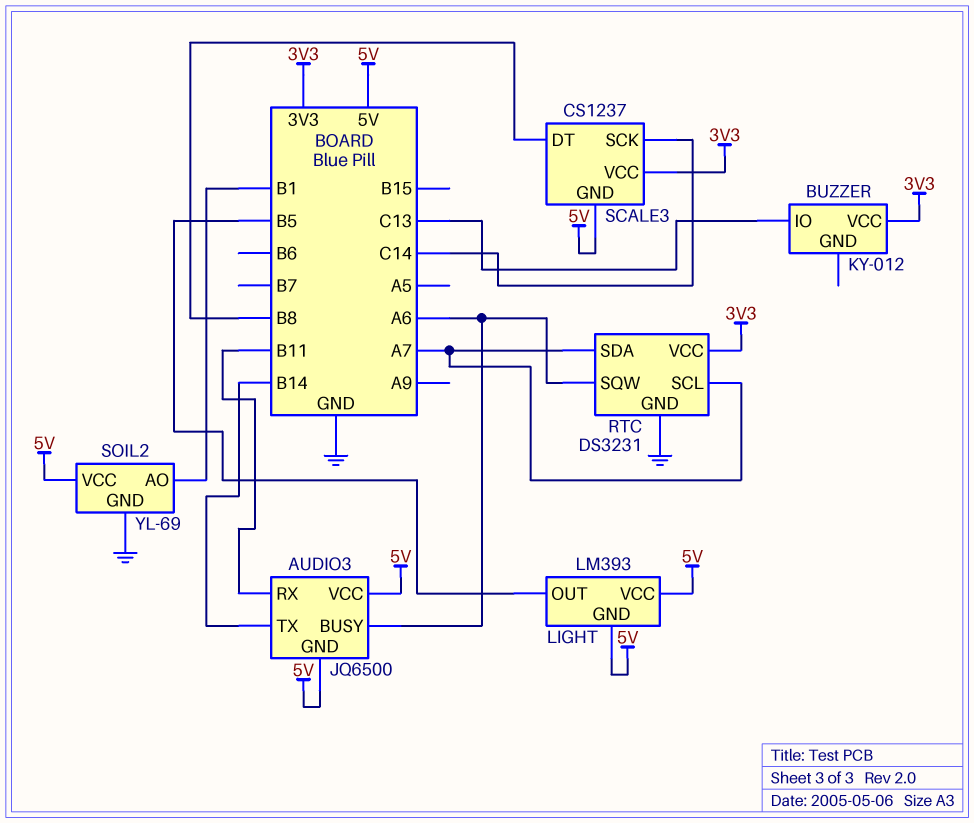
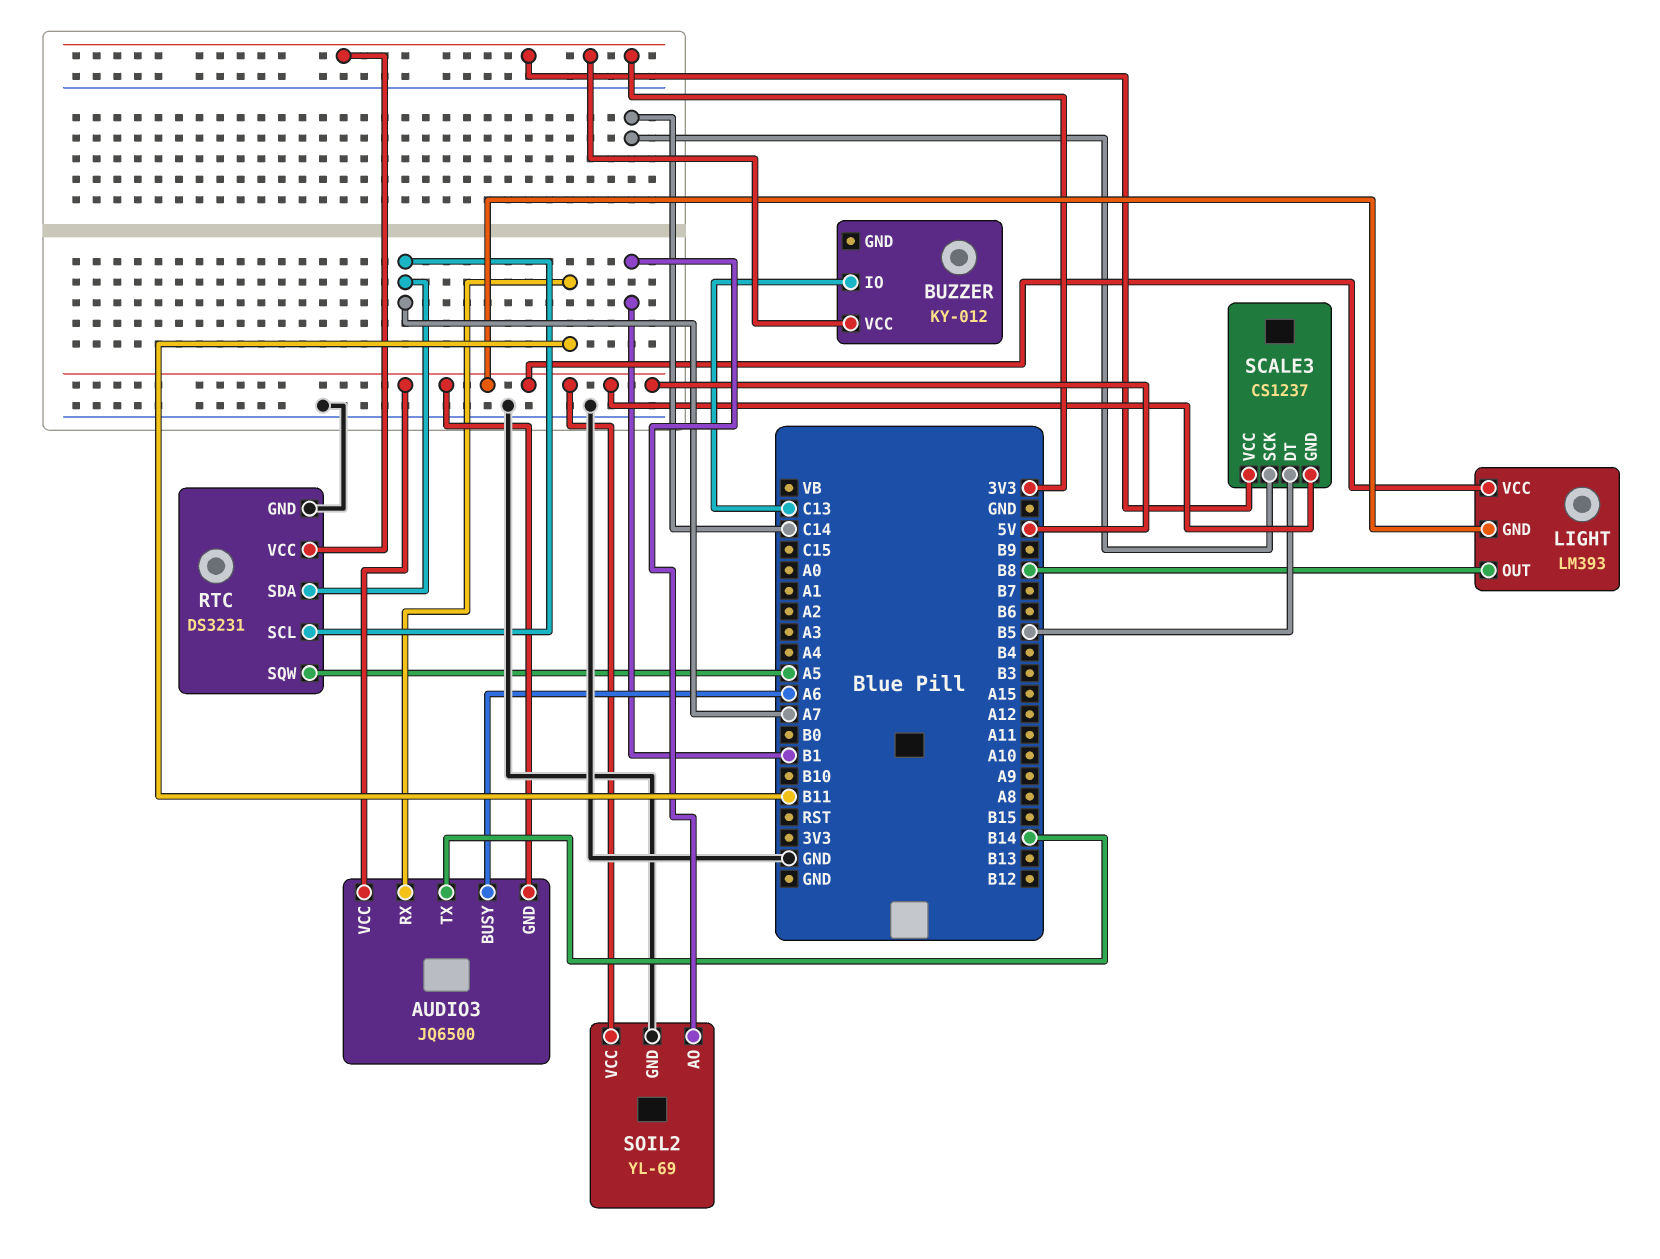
LIGHT pin OUT: B5 -> B8
RTC pin SQW: A6 -> A5
SCALE3 pin DT: B8 -> B5

